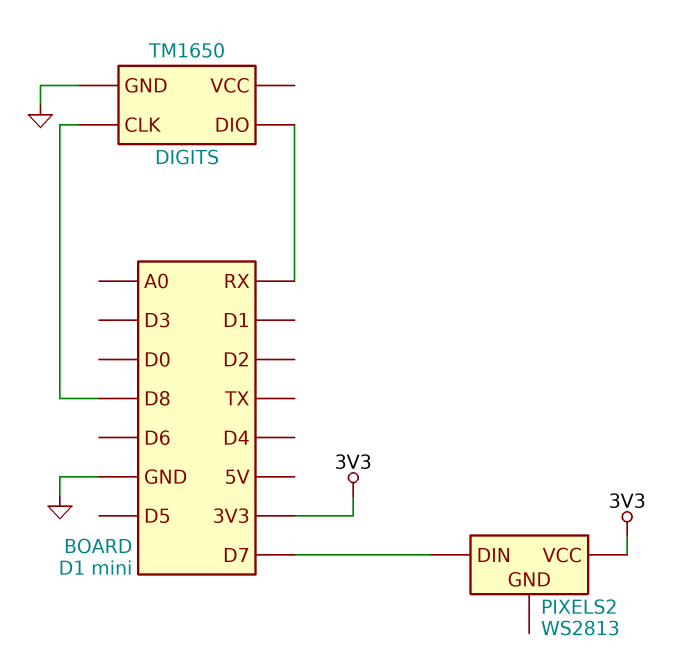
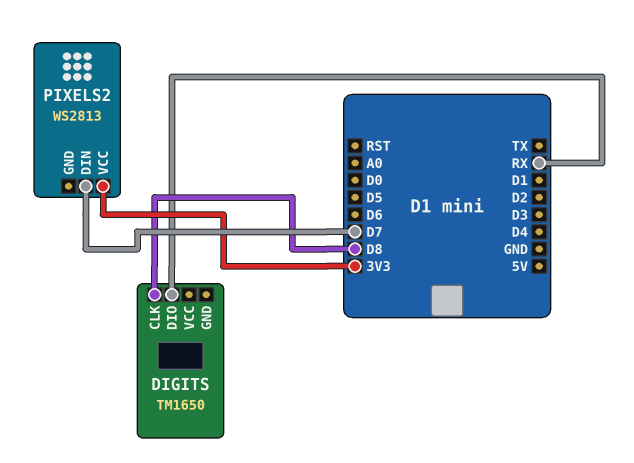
DIGITS pin GND: GND -> none

